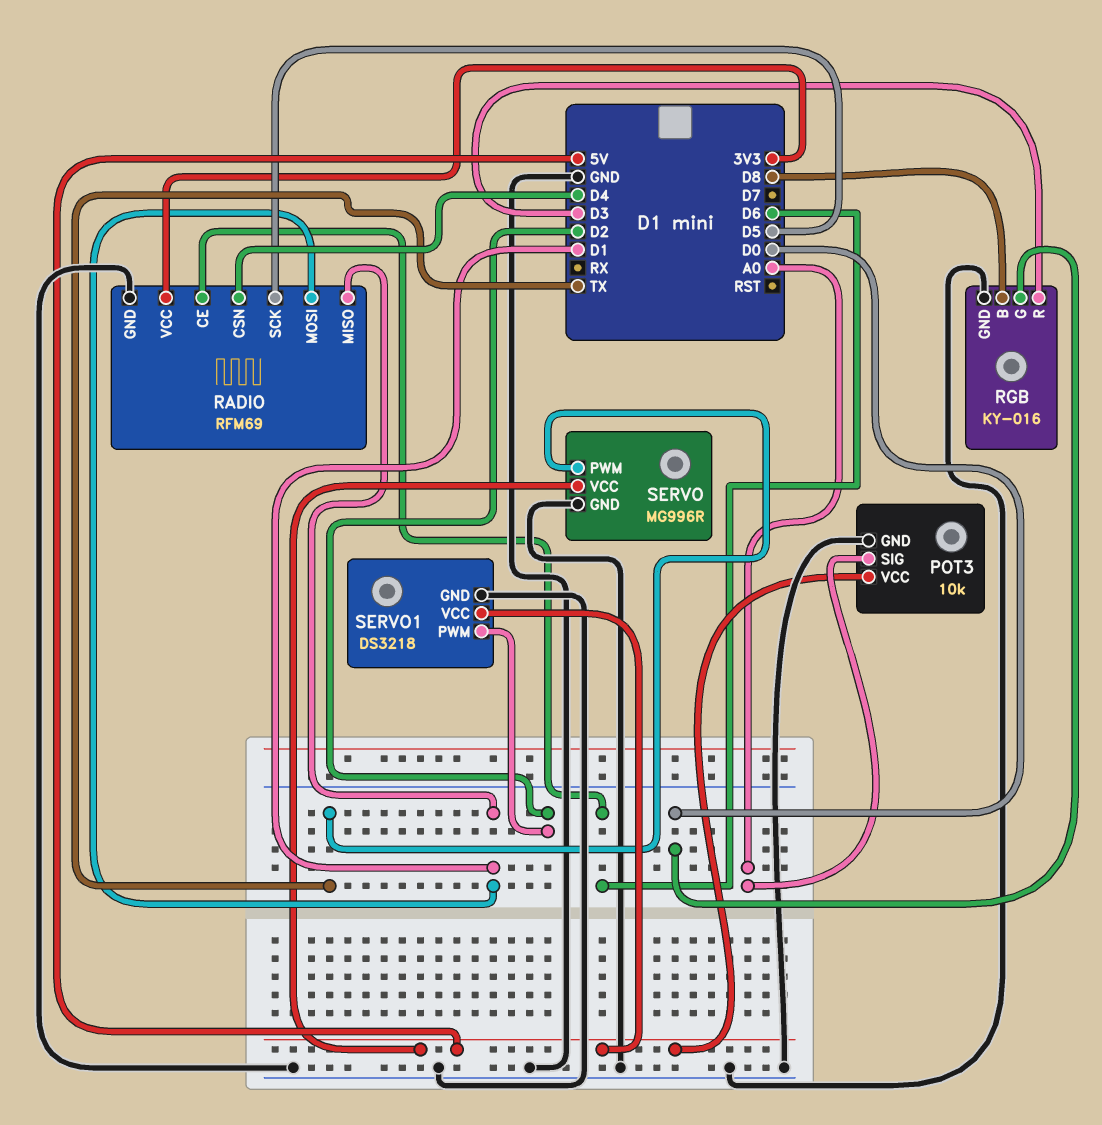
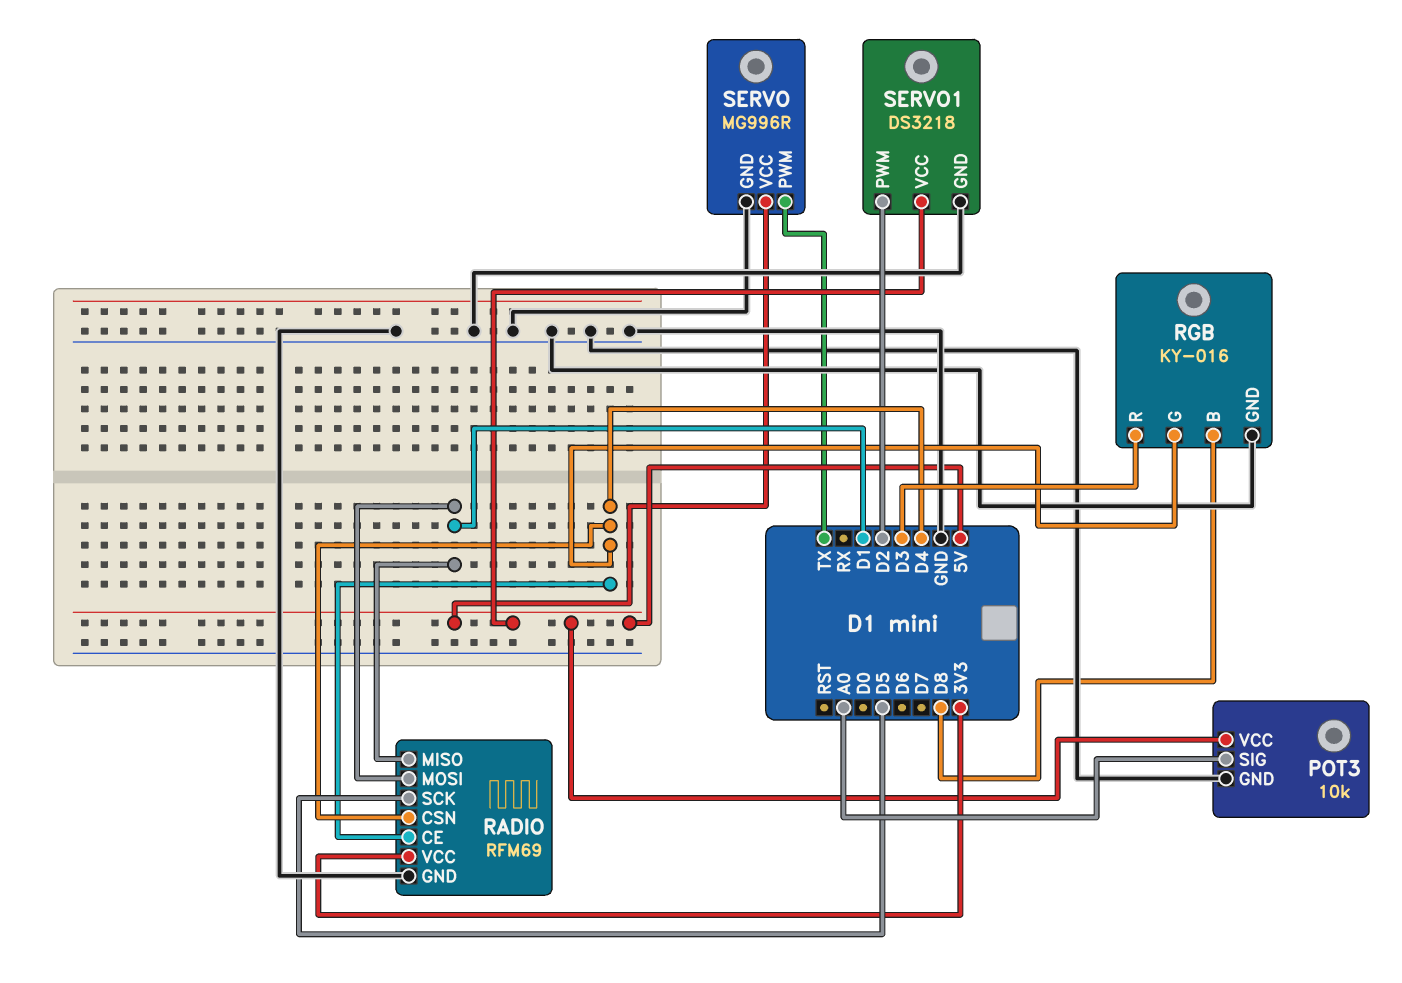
RADIO pin CE: D6 -> D4
RGB pin G: D0 -> D4

